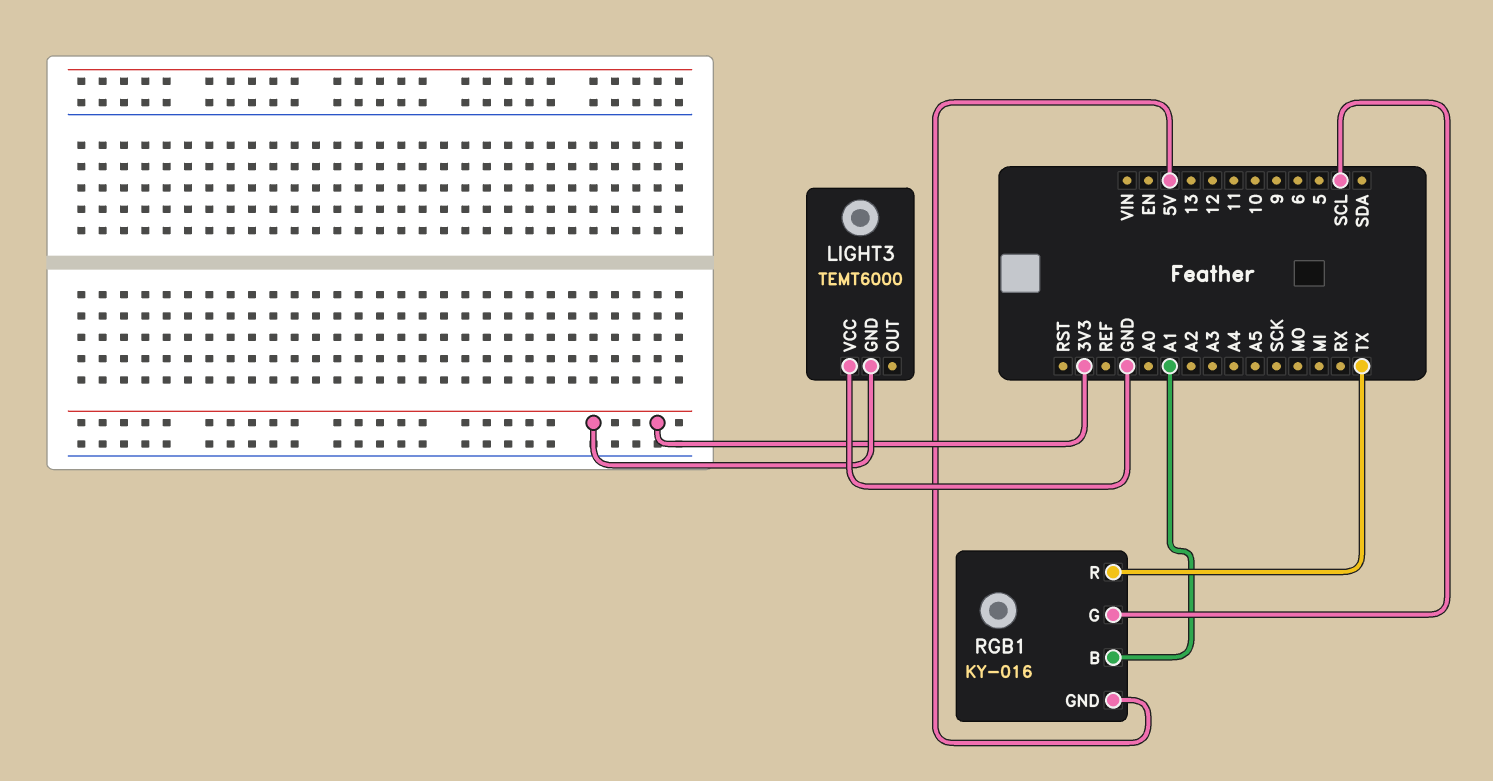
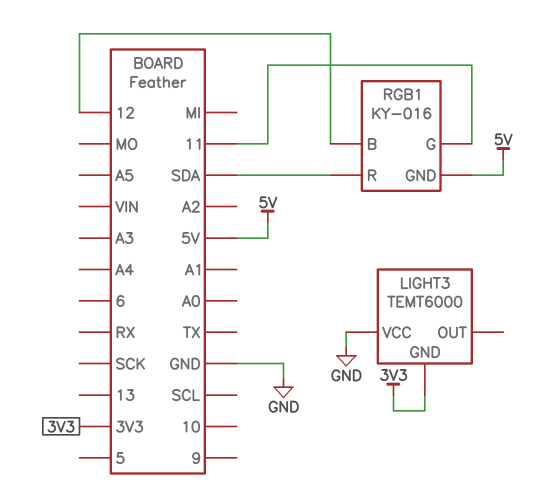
RGB1 pin B: A1 -> 12
RGB1 pin G: SCL -> 11
RGB1 pin R: TX -> SDA

